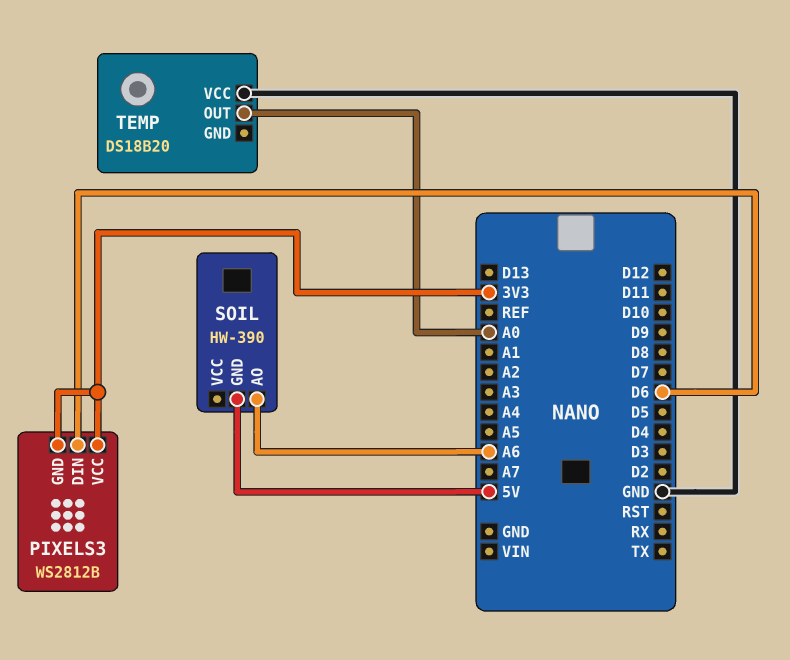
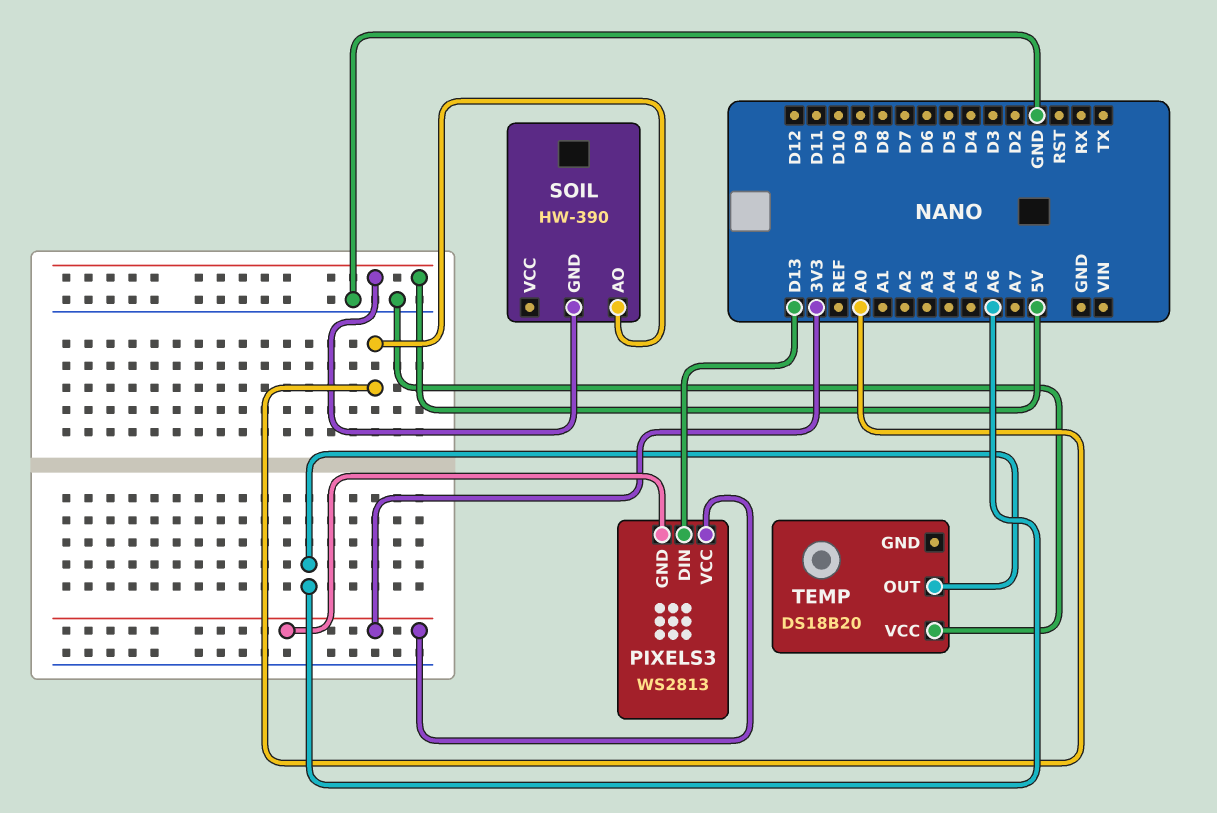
PIXELS3: WS2812B -> WS2813
PIXELS3 pin DIN: D6 -> D13
SOIL pin AO: A6 -> A0
TEMP pin OUT: A0 -> A6

